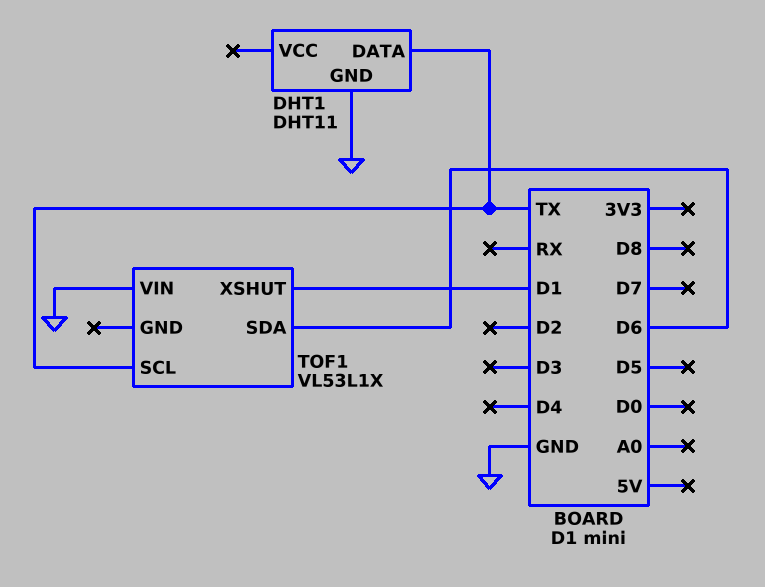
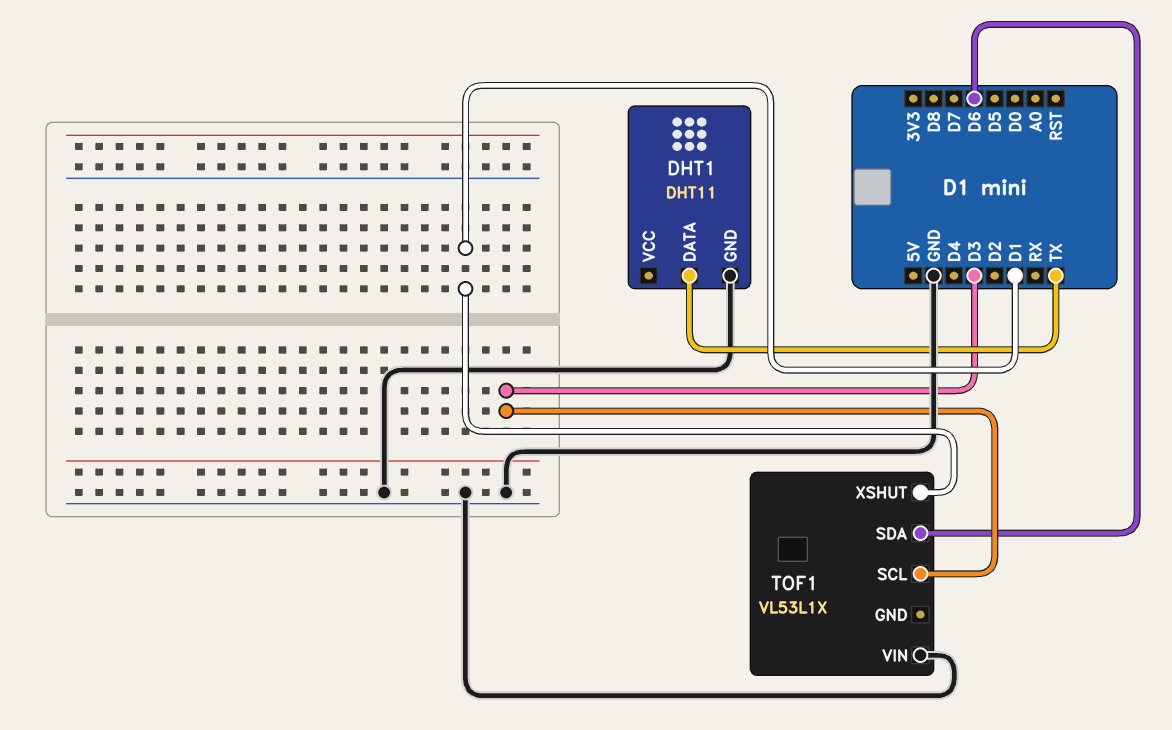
TOF1 pin SCL: TX -> D3

